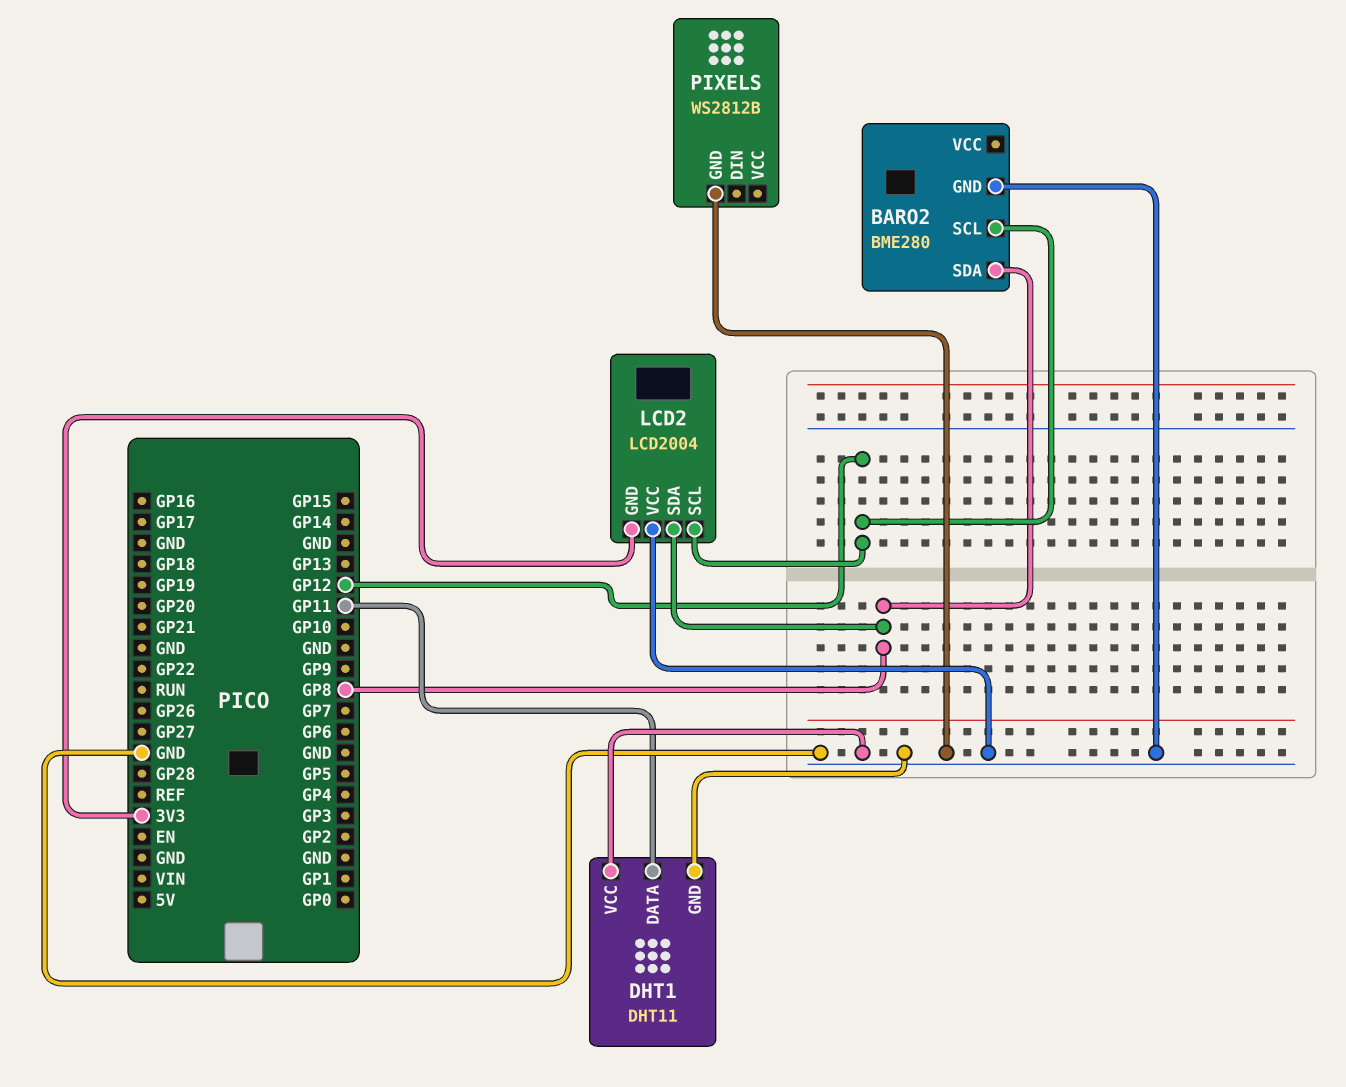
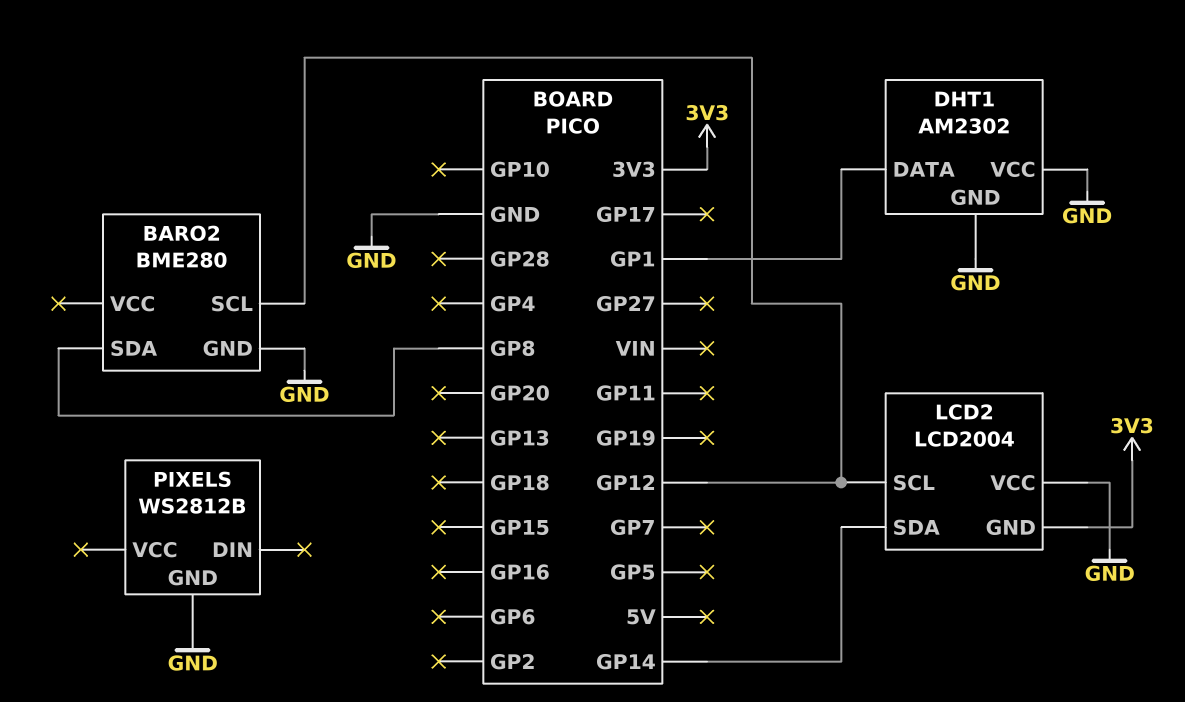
DHT1: DHT11 -> AM2302
DHT1 pin DATA: GP11 -> GP1
LCD2 pin SDA: GP8 -> GP14

